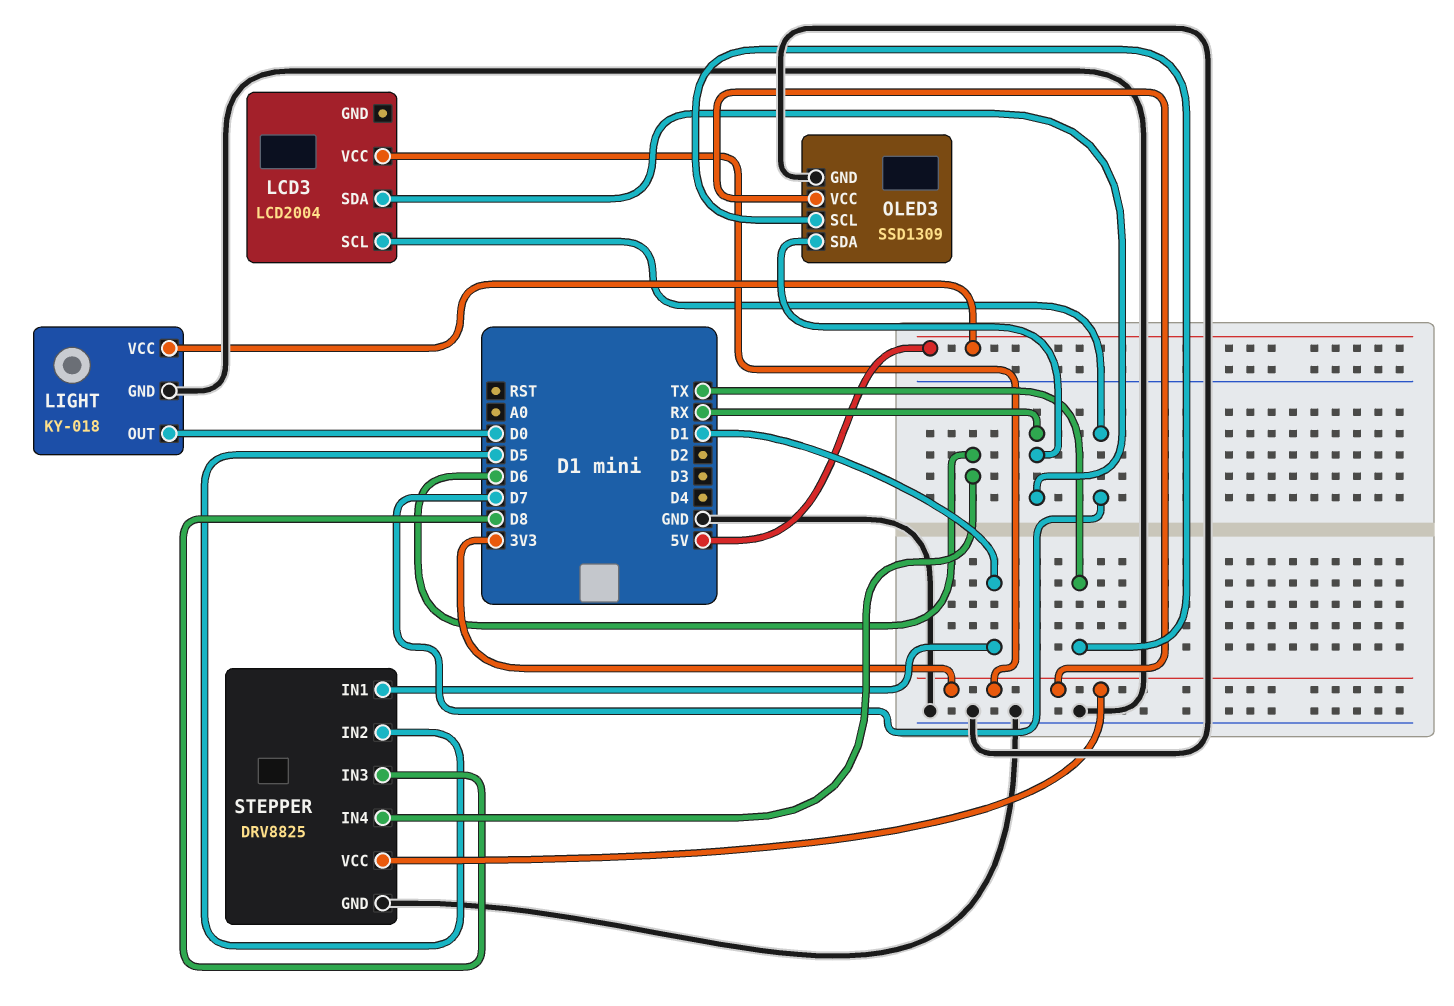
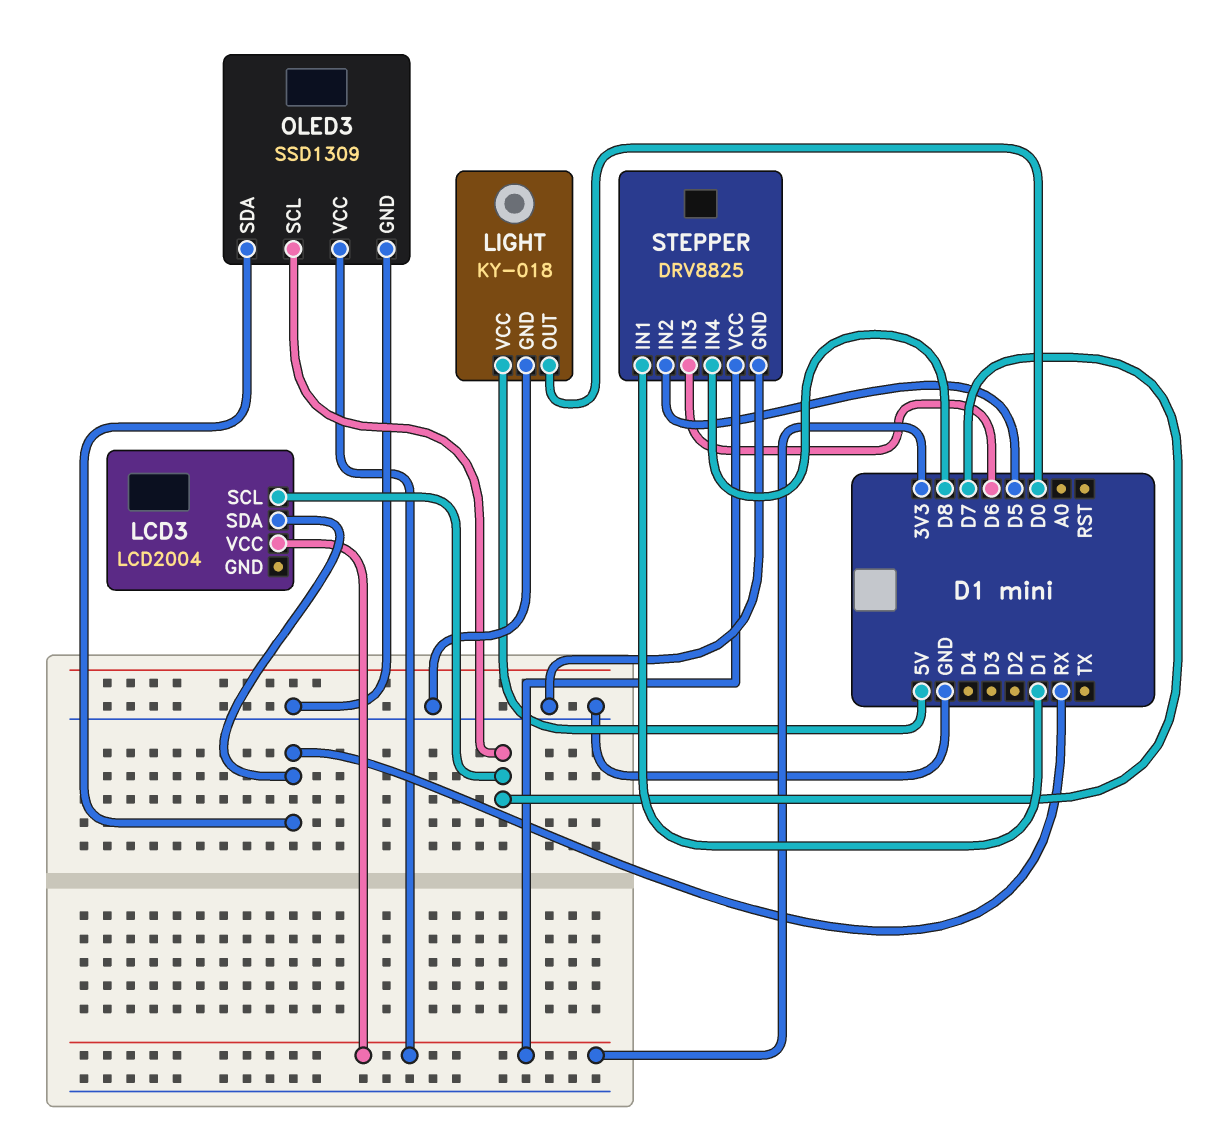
OLED3 pin SCL: TX -> D7
STEPPER pin IN3: D8 -> D6
STEPPER pin IN4: D6 -> D8

